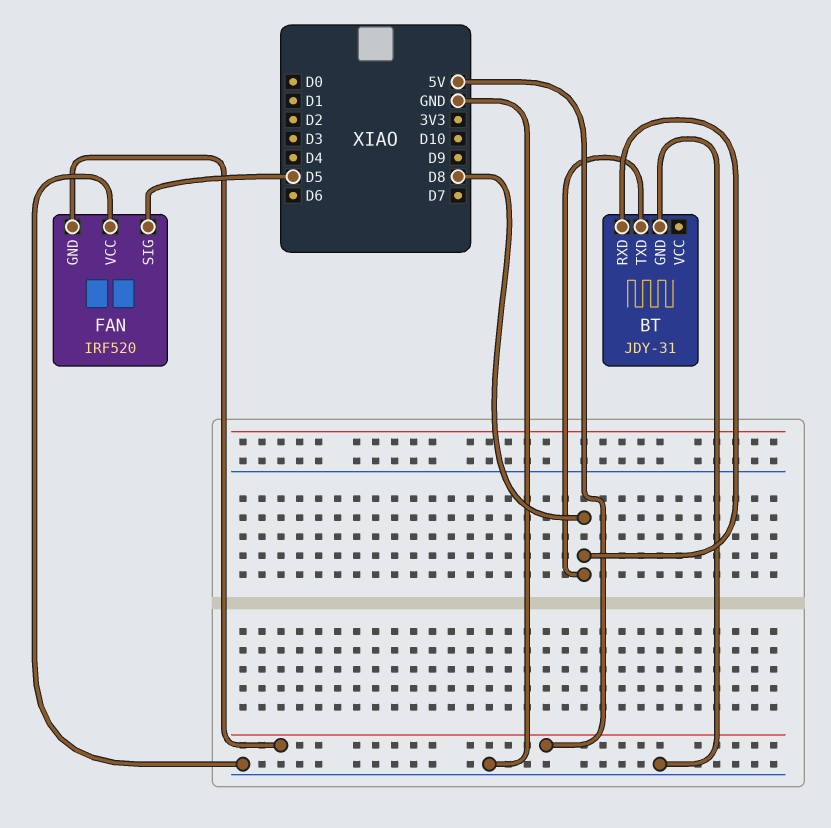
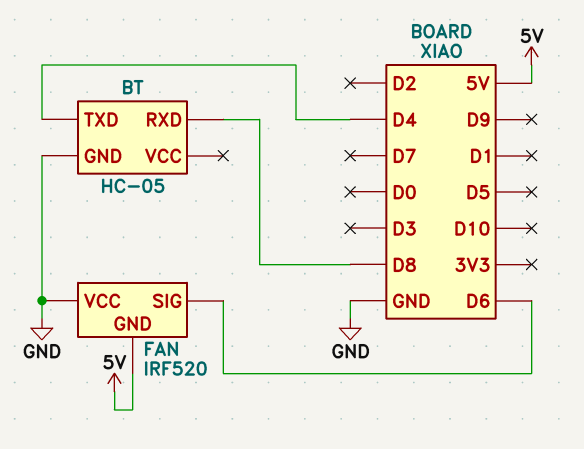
BT: JDY-31 -> HC-05
BT pin TXD: D8 -> D4
FAN pin SIG: D5 -> D6

